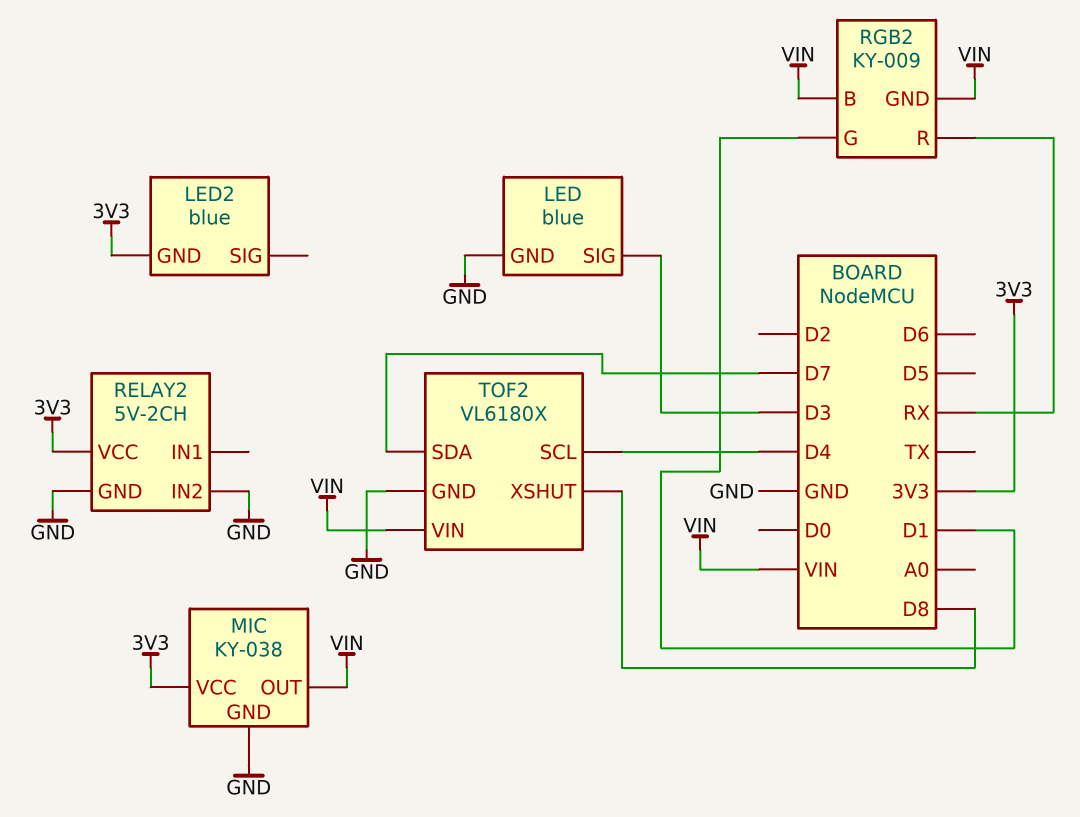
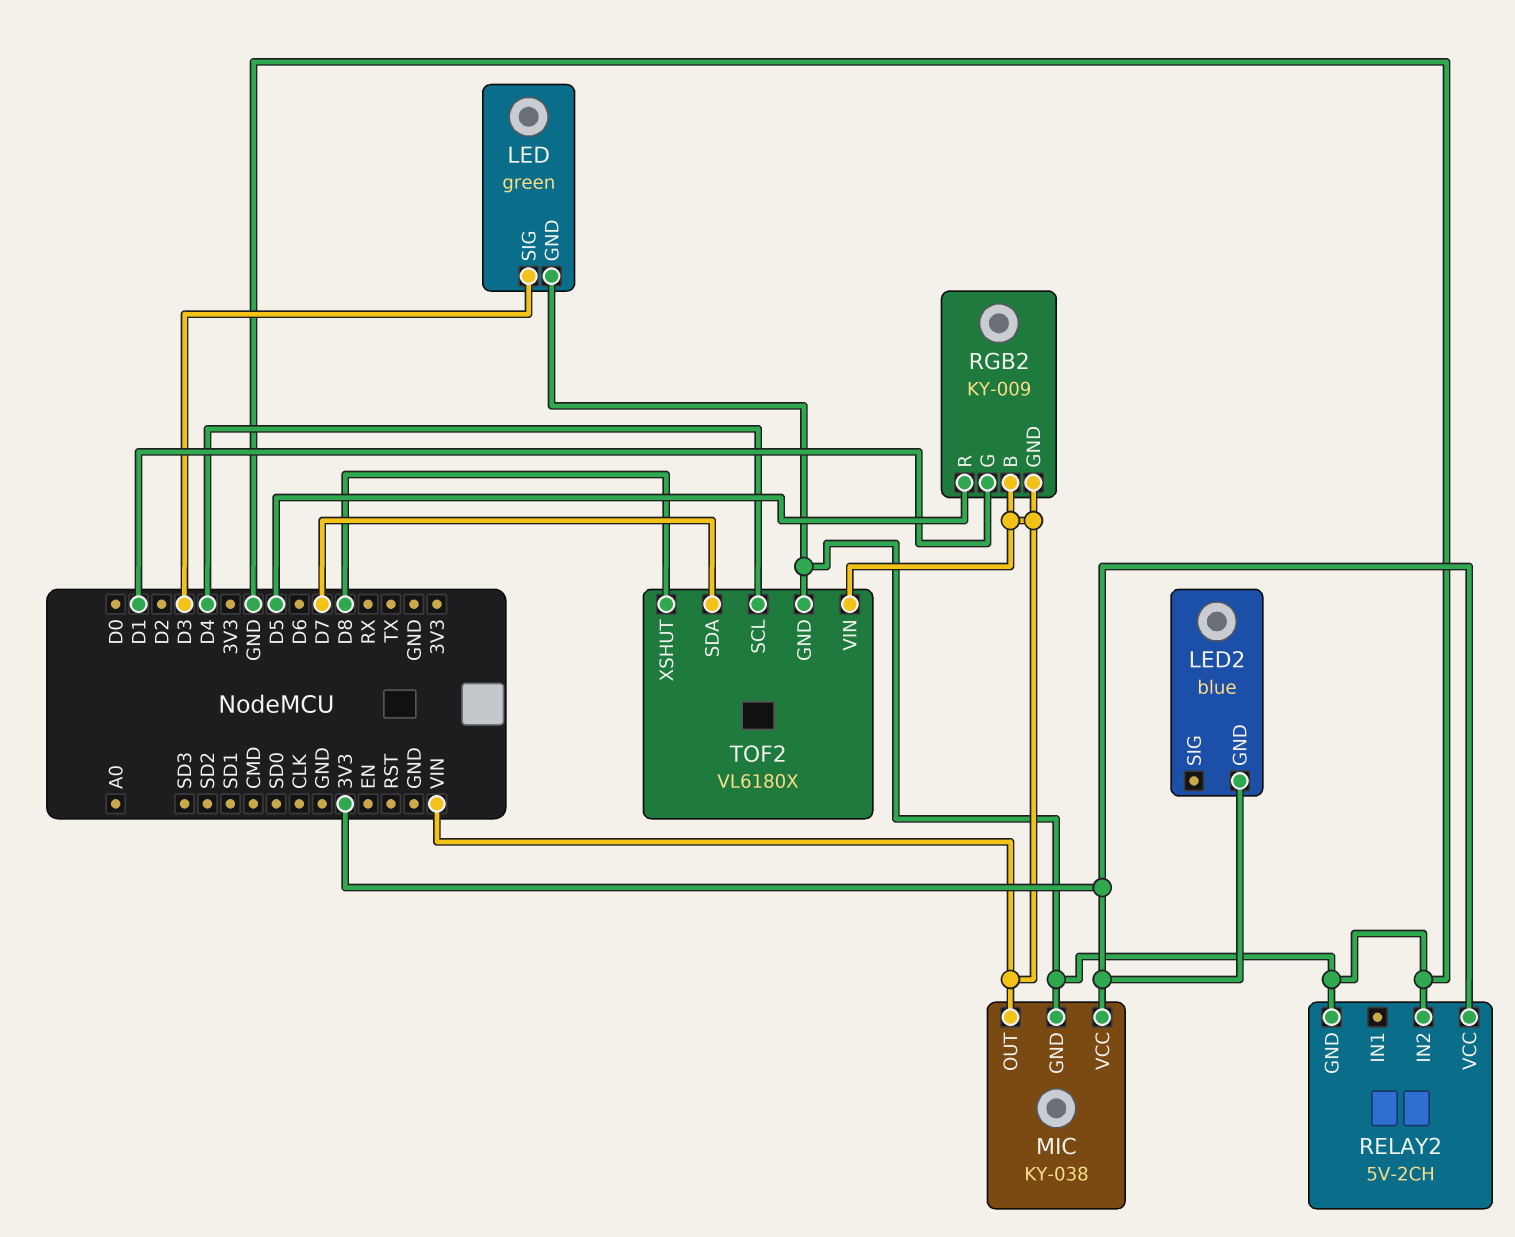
LED: blue -> green
RGB2 pin R: RX -> D5

